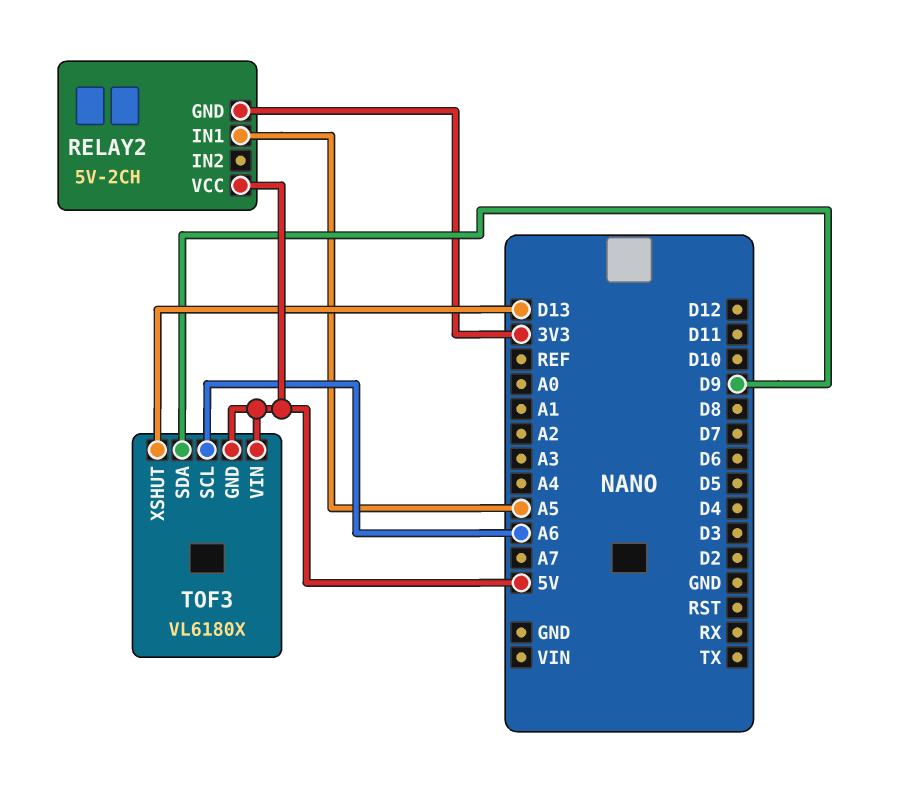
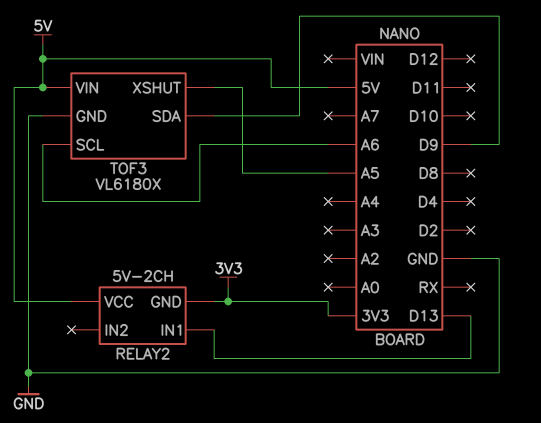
RELAY2 pin IN1: A5 -> D13
TOF3 pin GND: 5V -> GND
TOF3 pin XSHUT: D13 -> A5

